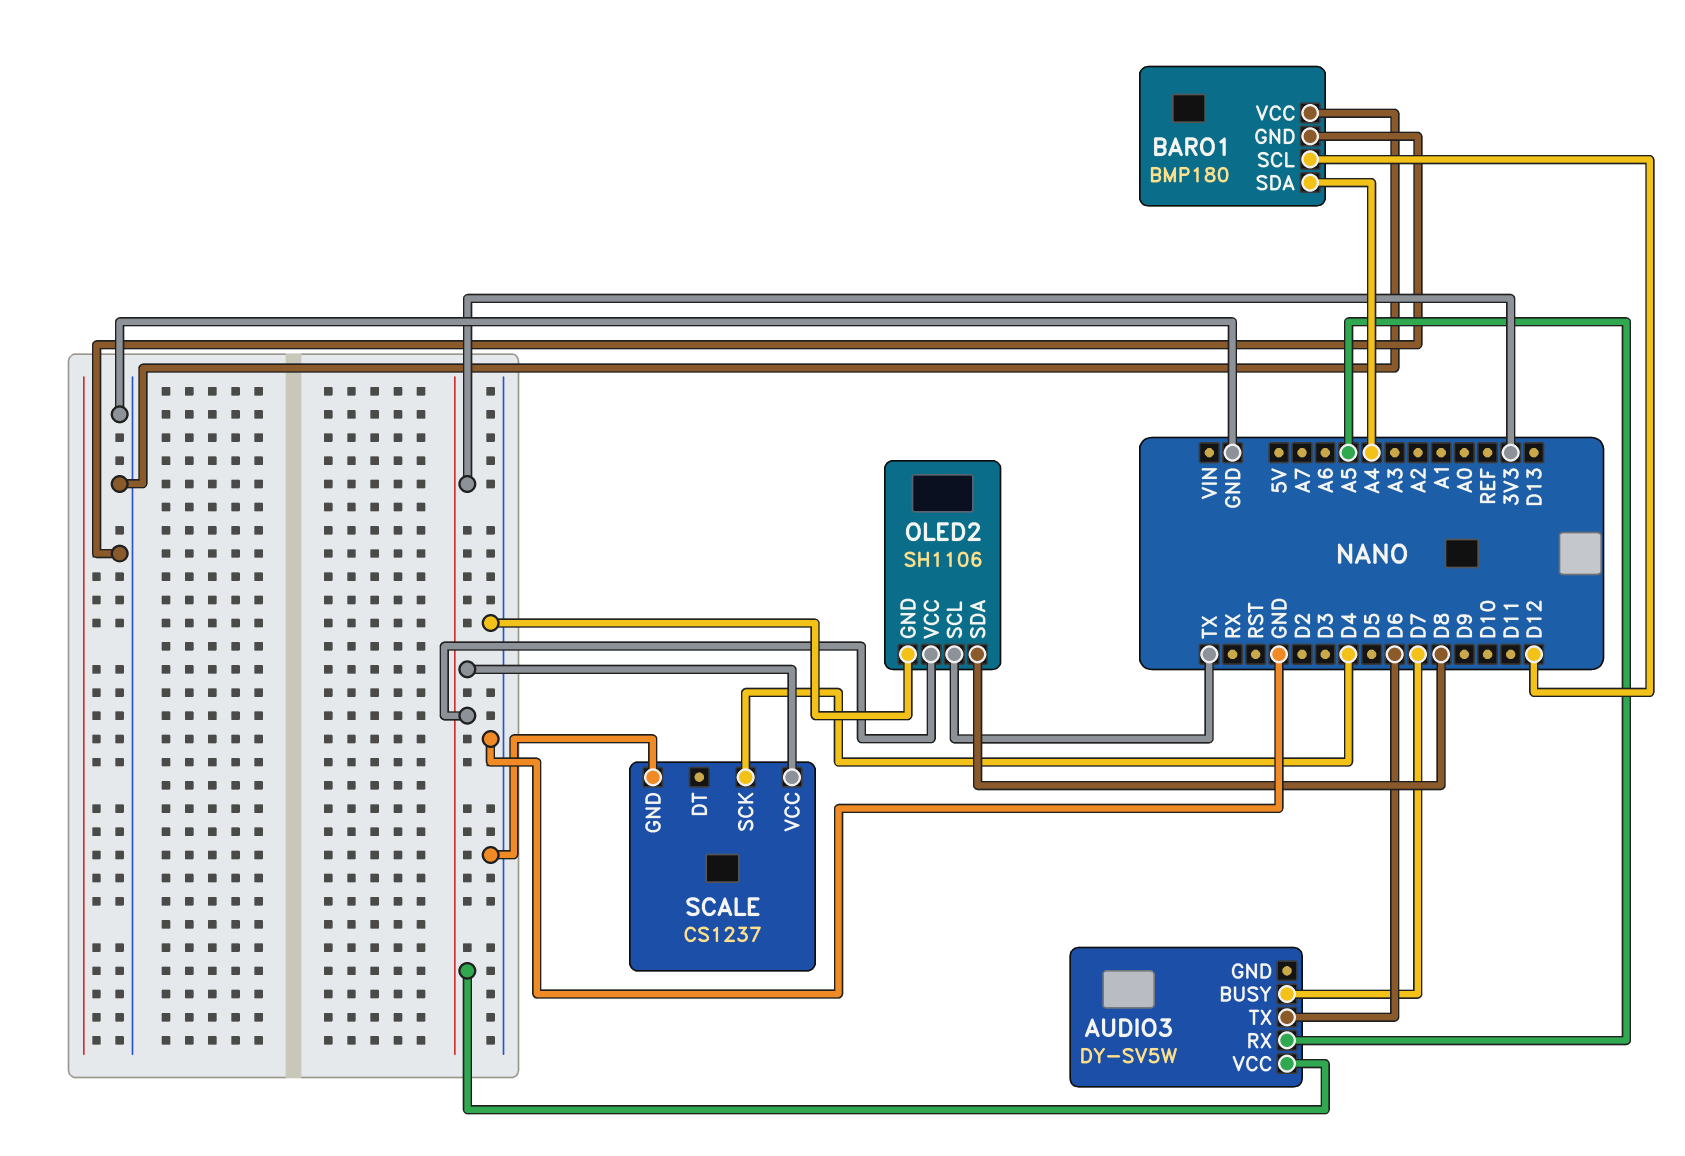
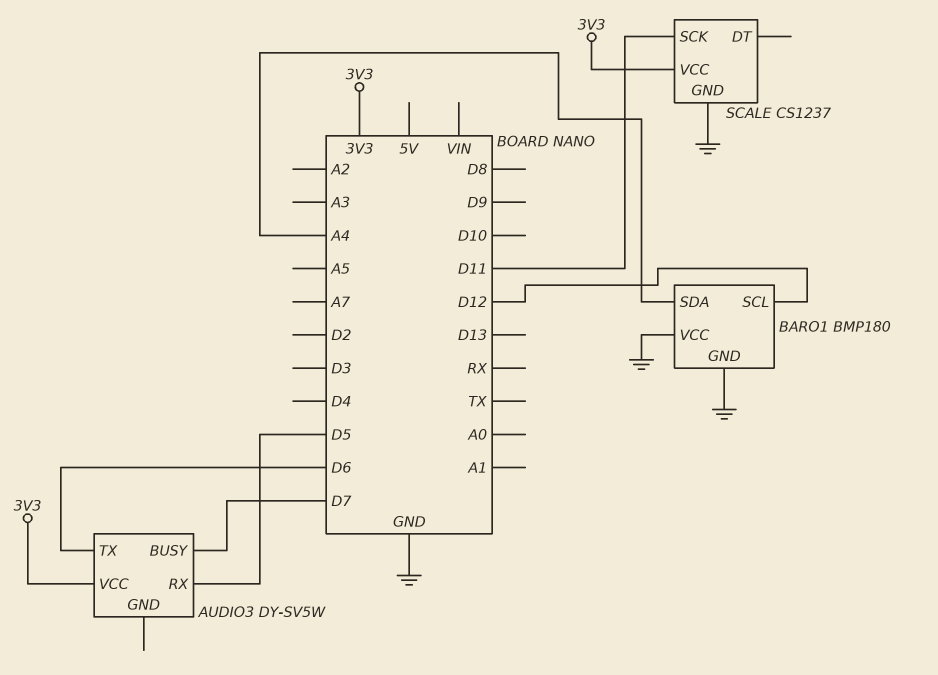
AUDIO3 pin RX: A5 -> D5
OLED2: SH1106 -> none
OLED2 pin GND: GND -> none
OLED2 pin SCL: TX -> none
OLED2 pin SDA: D8 -> none
OLED2 pin VCC: 3V3 -> none
SCALE pin SCK: D4 -> D11

